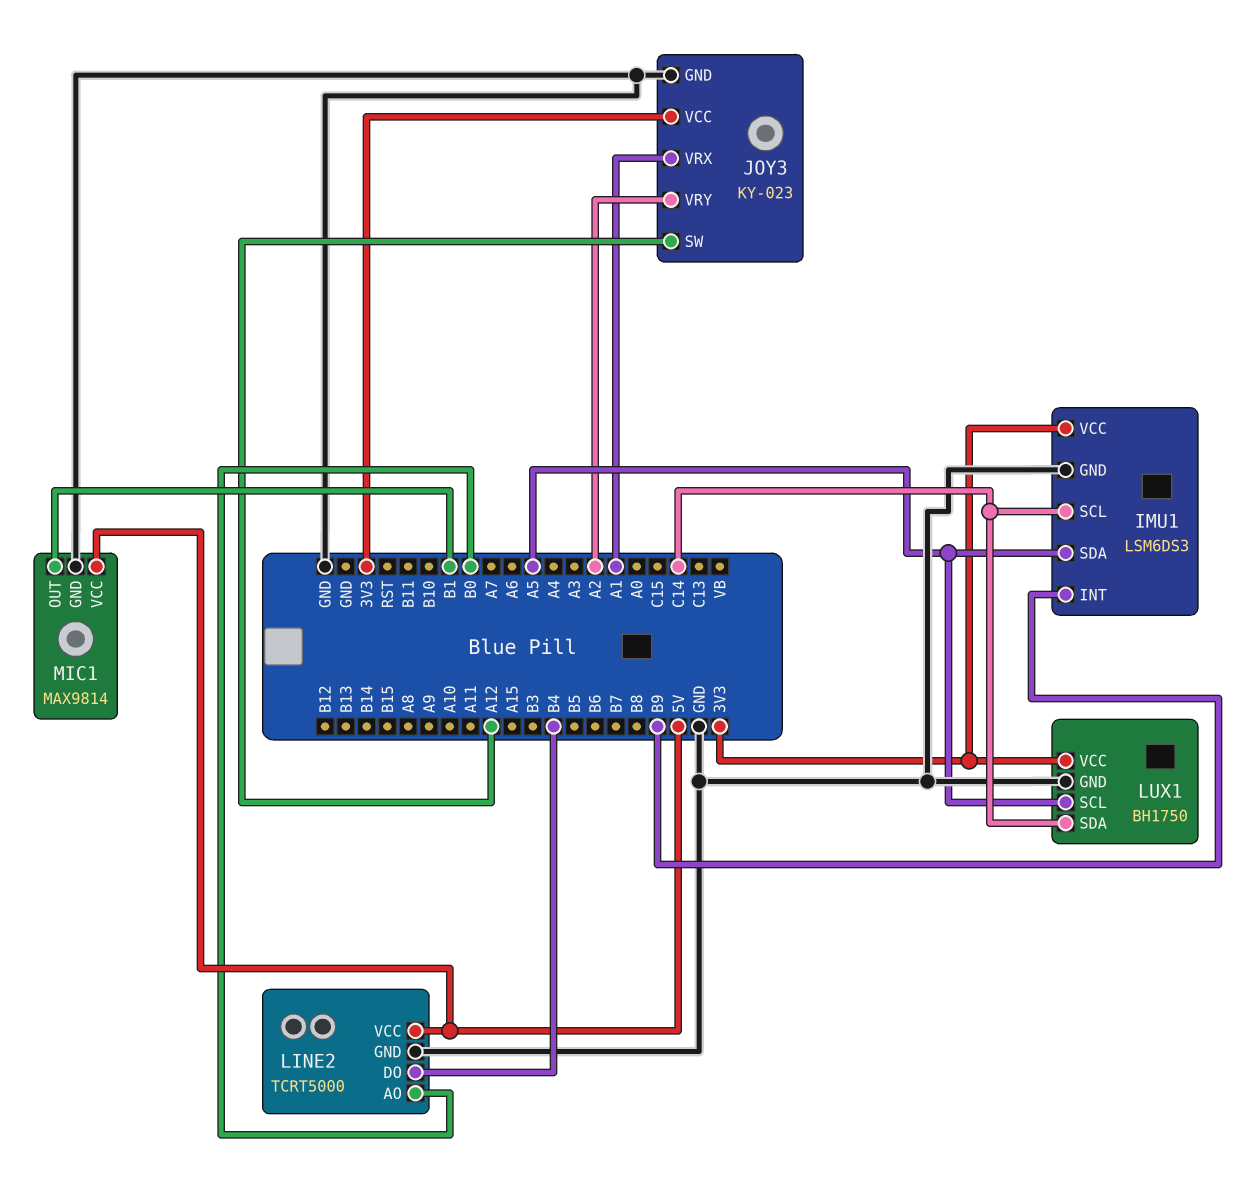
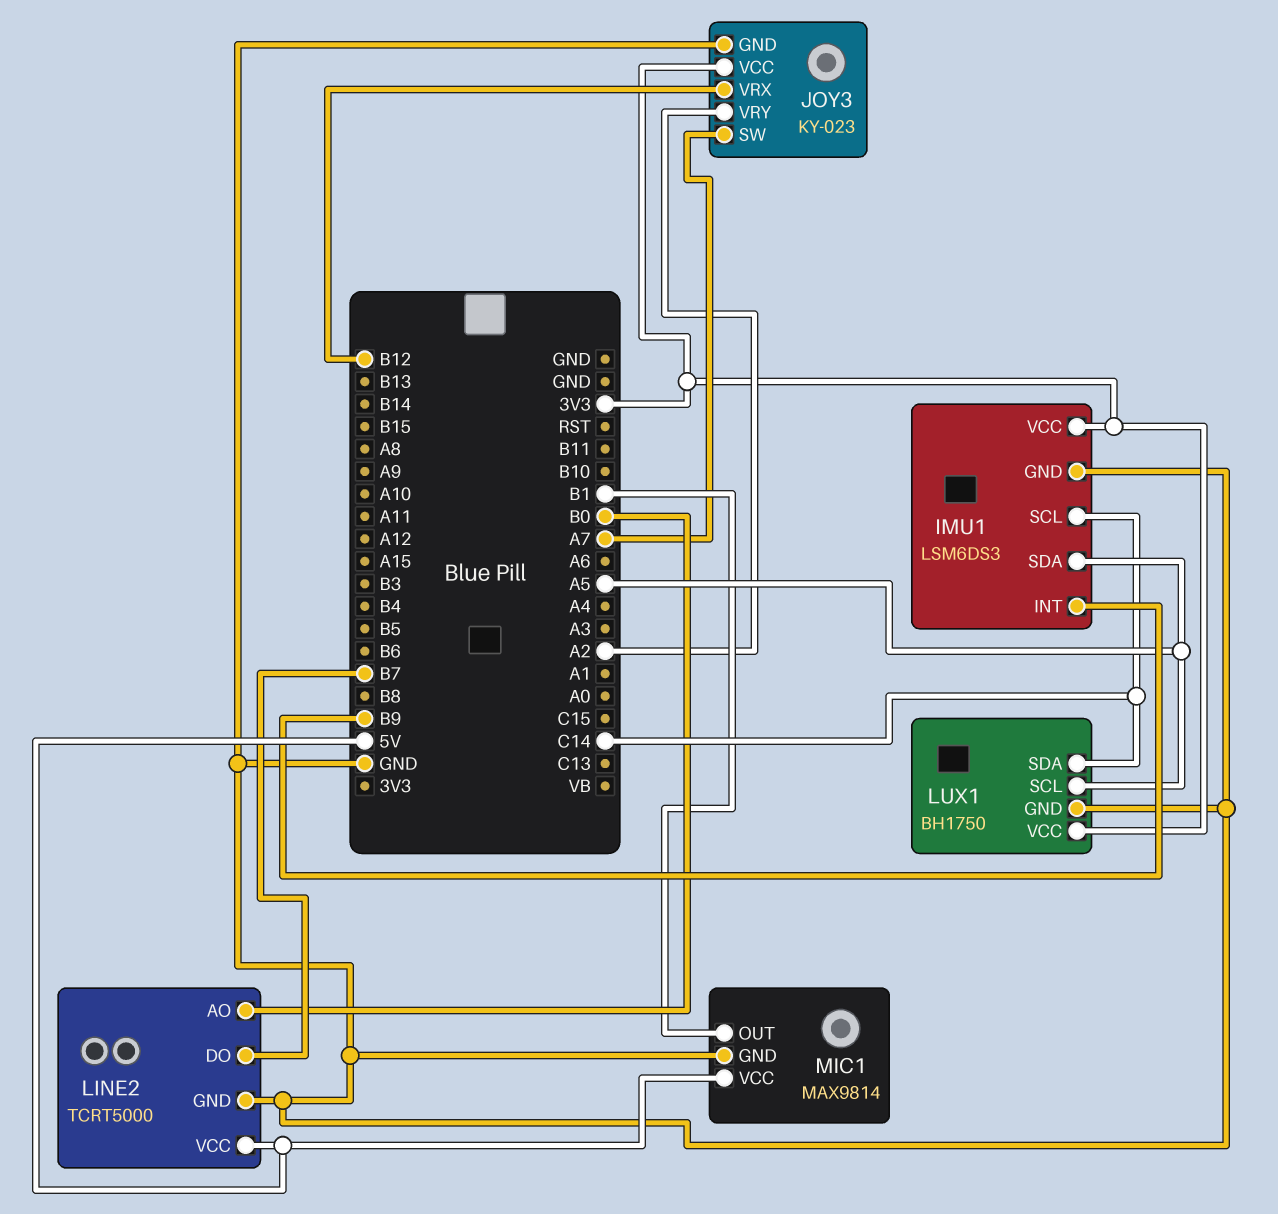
JOY3 pin SW: A12 -> A7
JOY3 pin VRX: A1 -> B12
LINE2 pin DO: B4 -> B7

